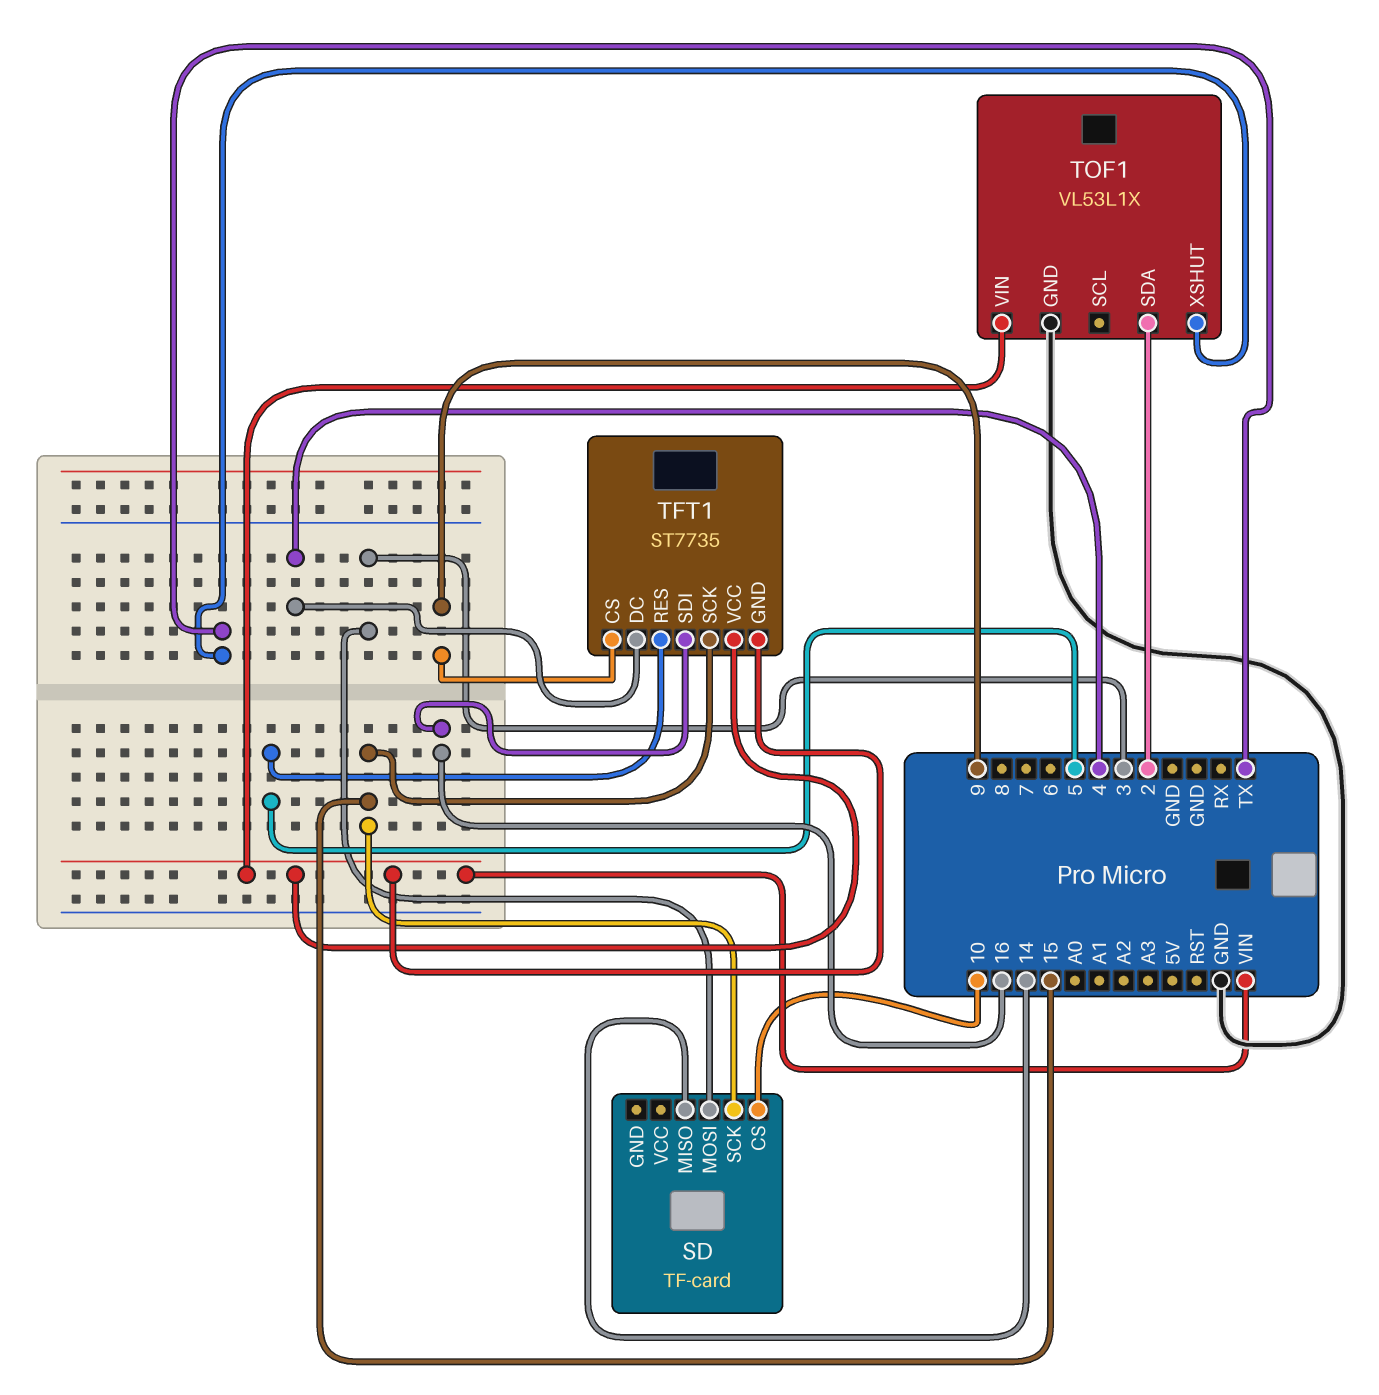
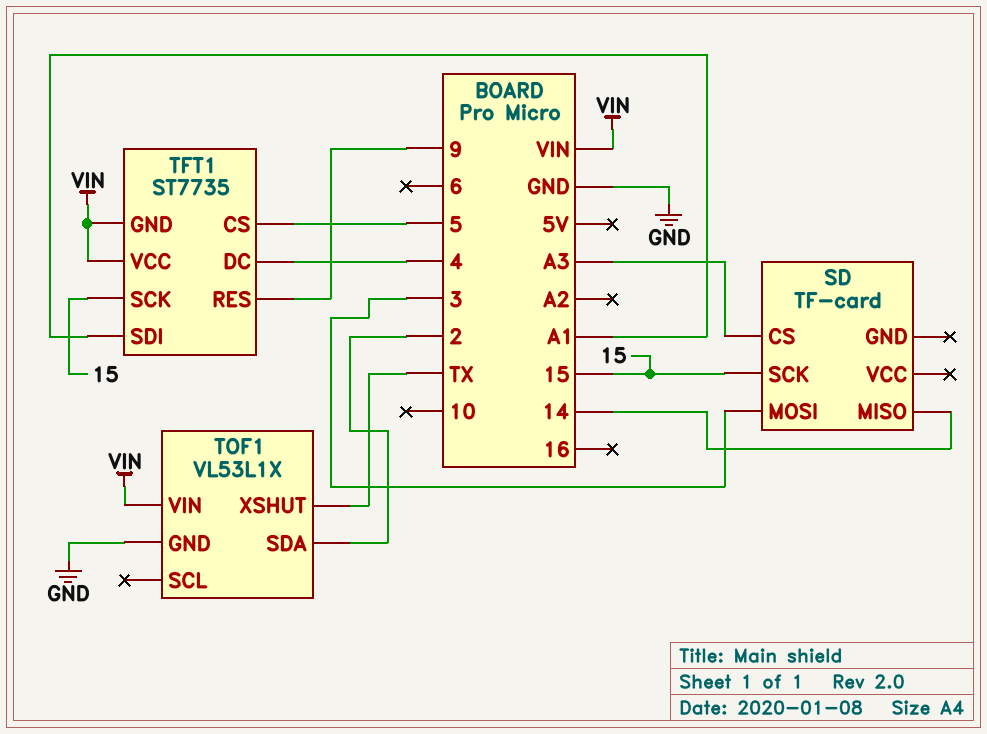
SD pin CS: 10 -> A3
TFT1 pin CS: 9 -> 5
TFT1 pin RES: 5 -> 9
TFT1 pin SDI: 16 -> A1

